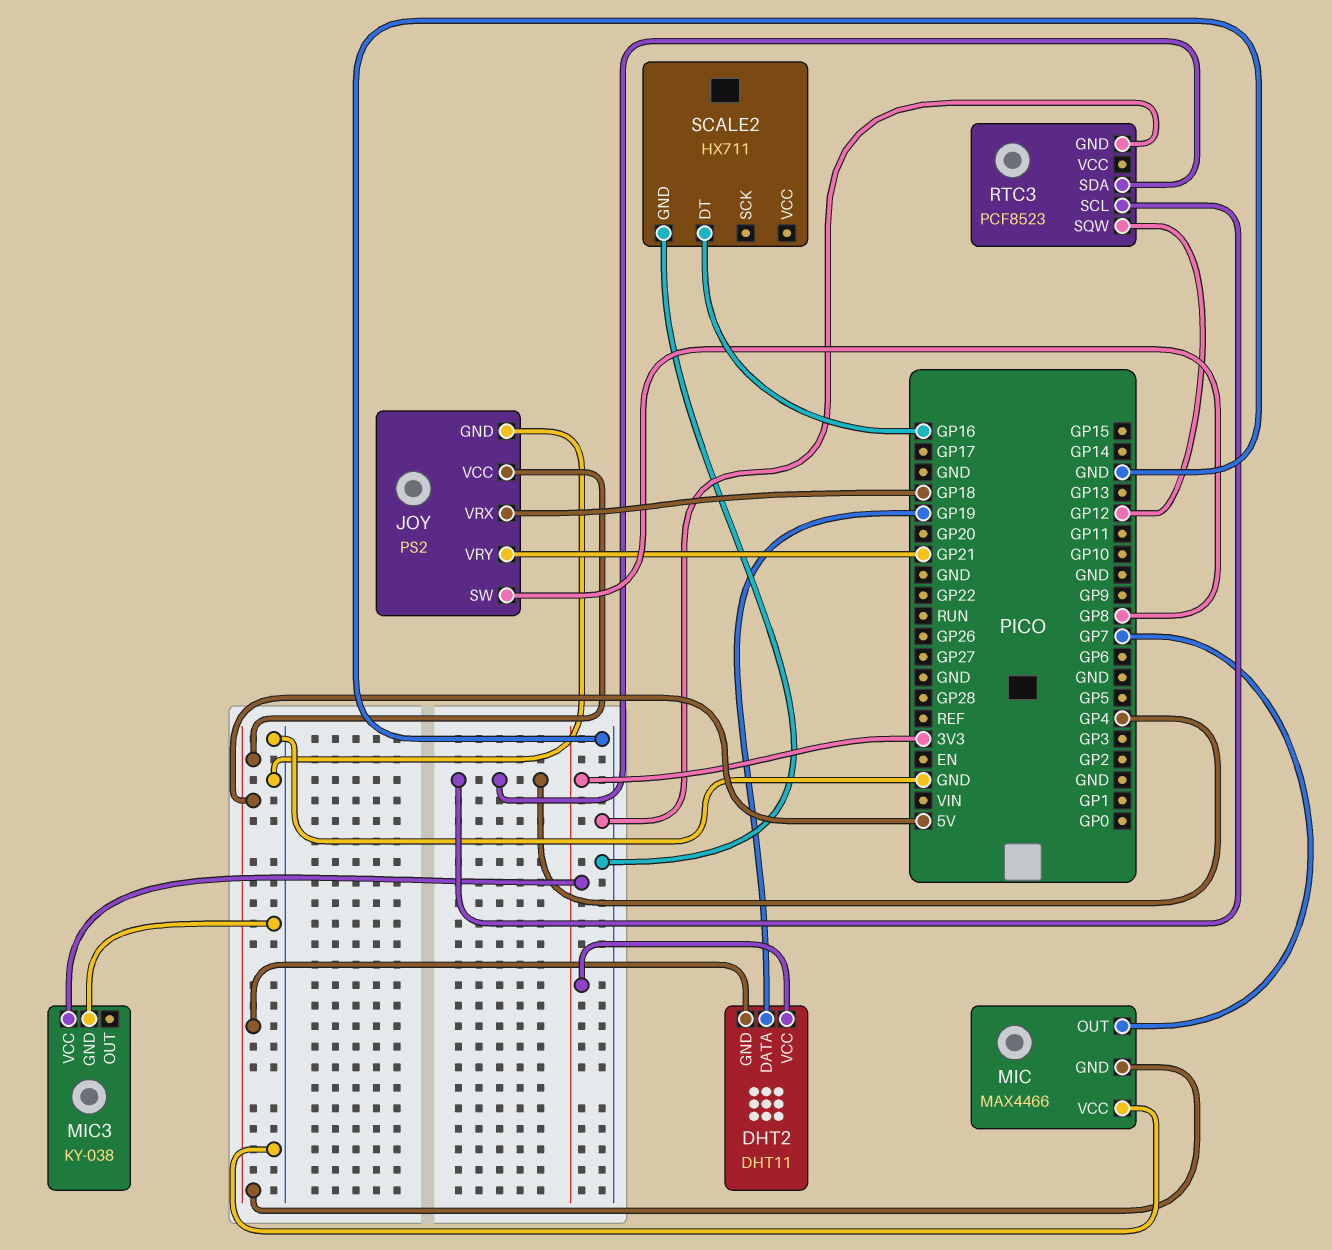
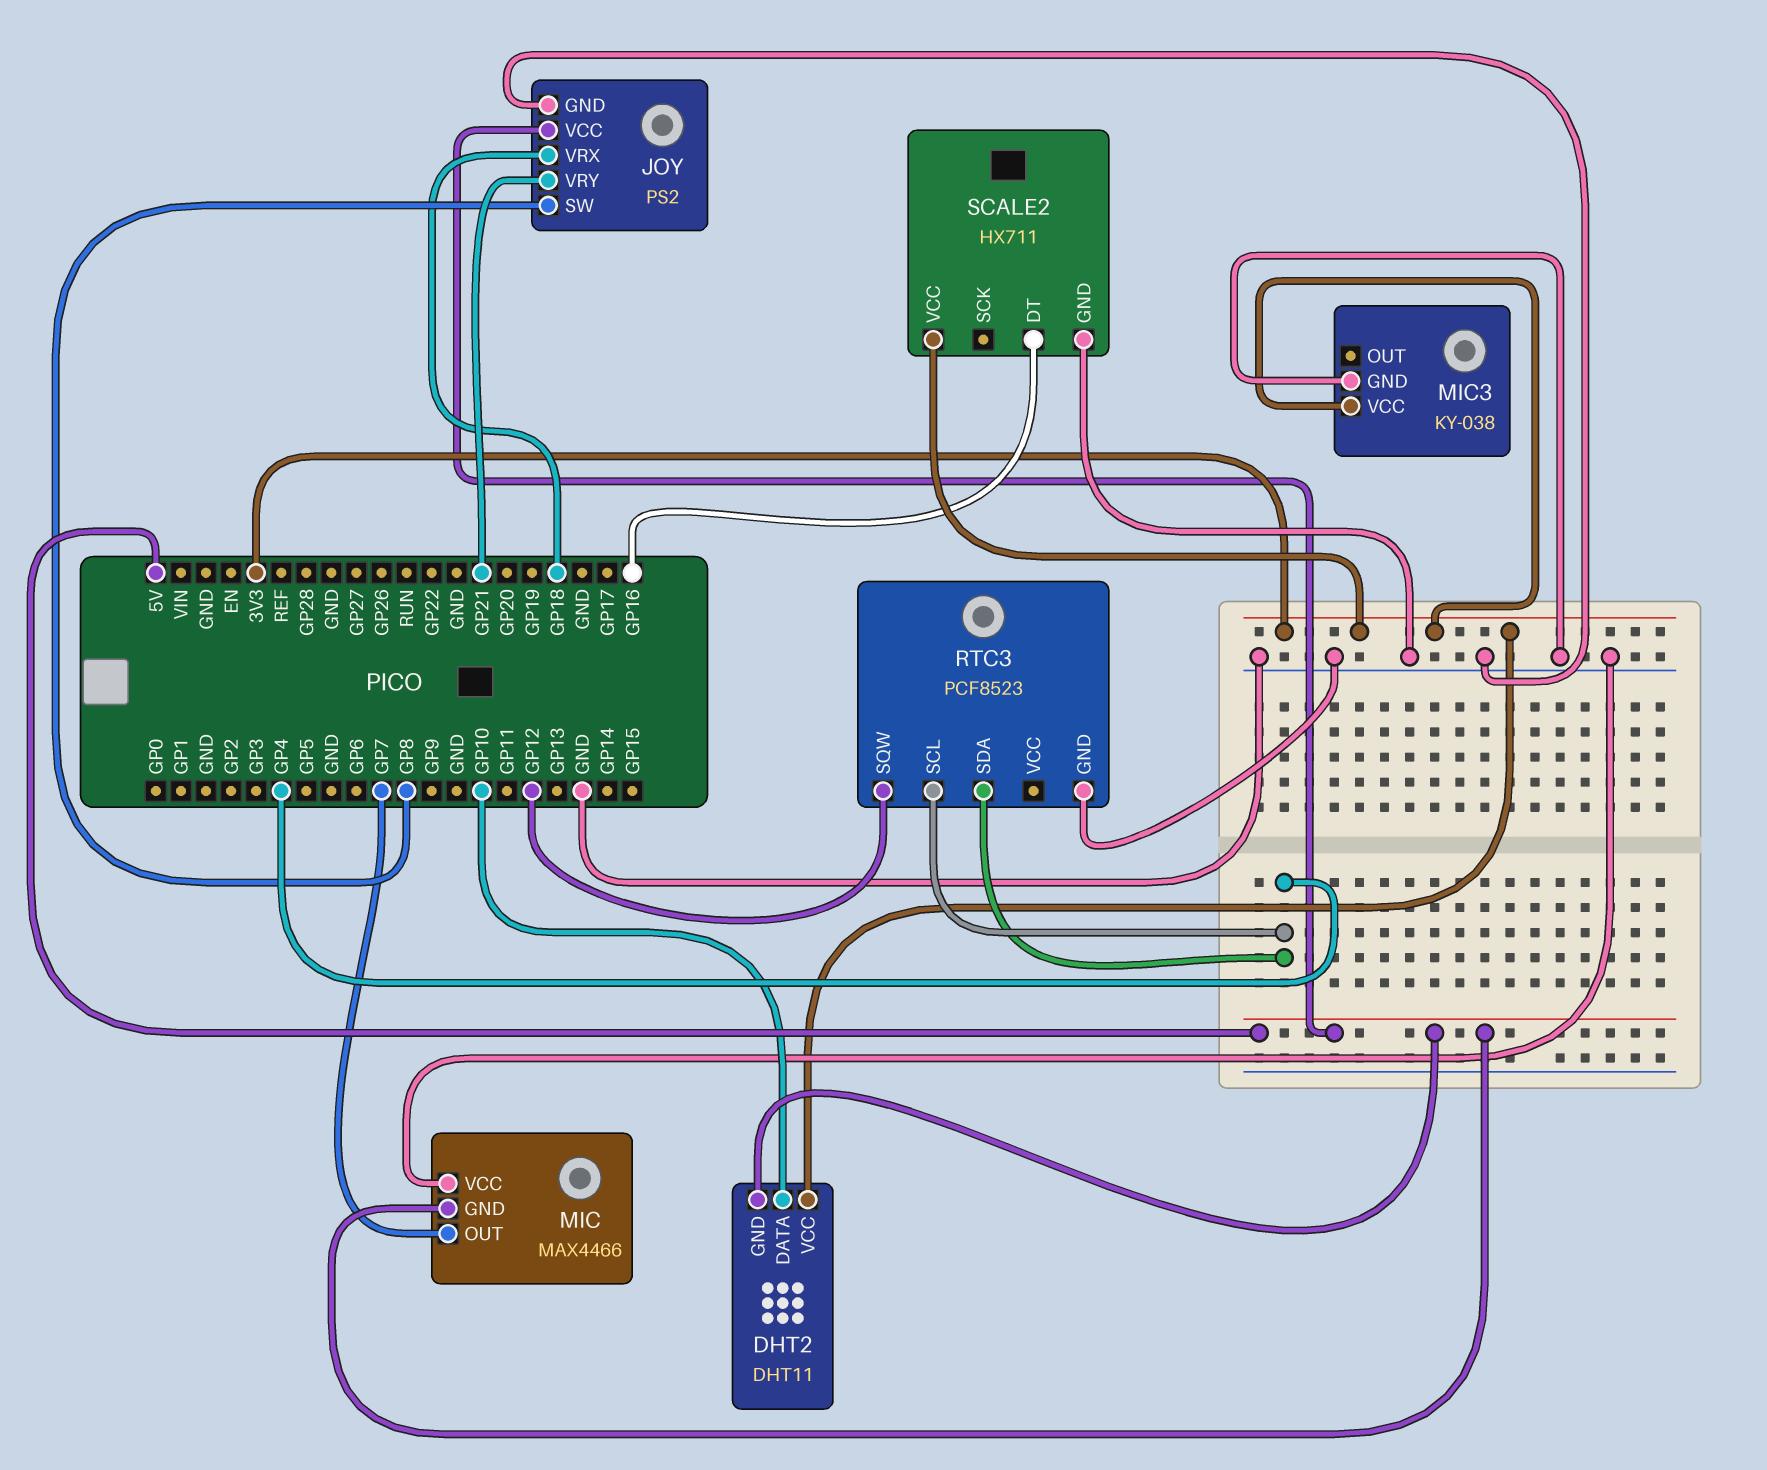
DHT2 pin DATA: GP19 -> GP10
SCALE2 pin VCC: none -> 3V3

